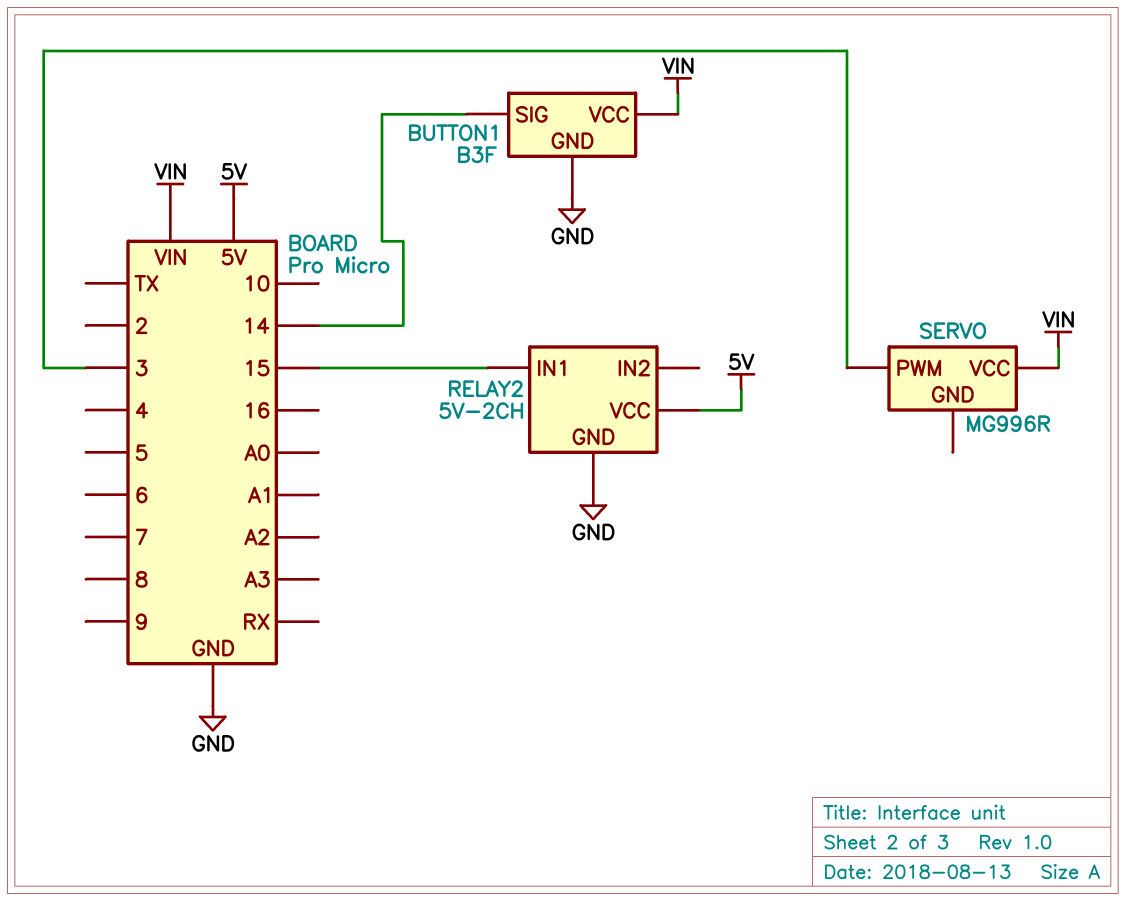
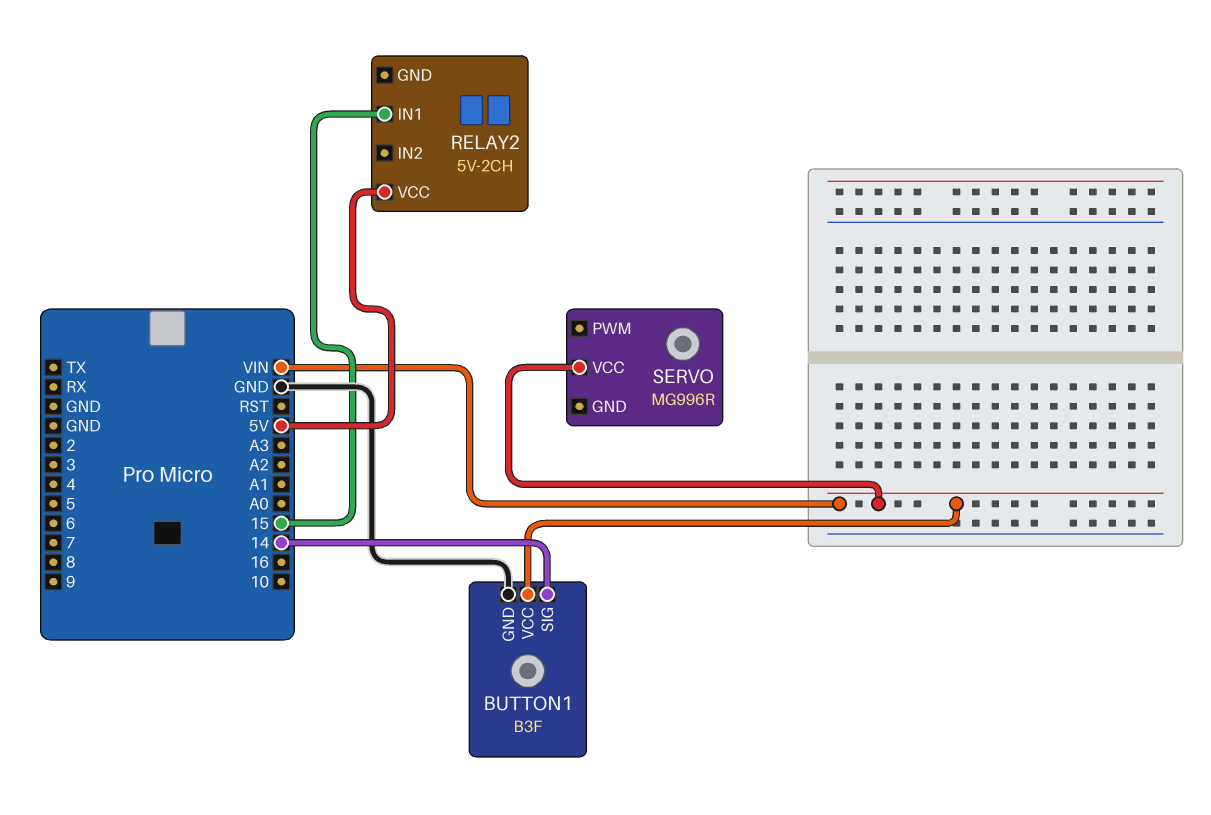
RELAY2 pin GND: GND -> none
SERVO pin PWM: 3 -> none

